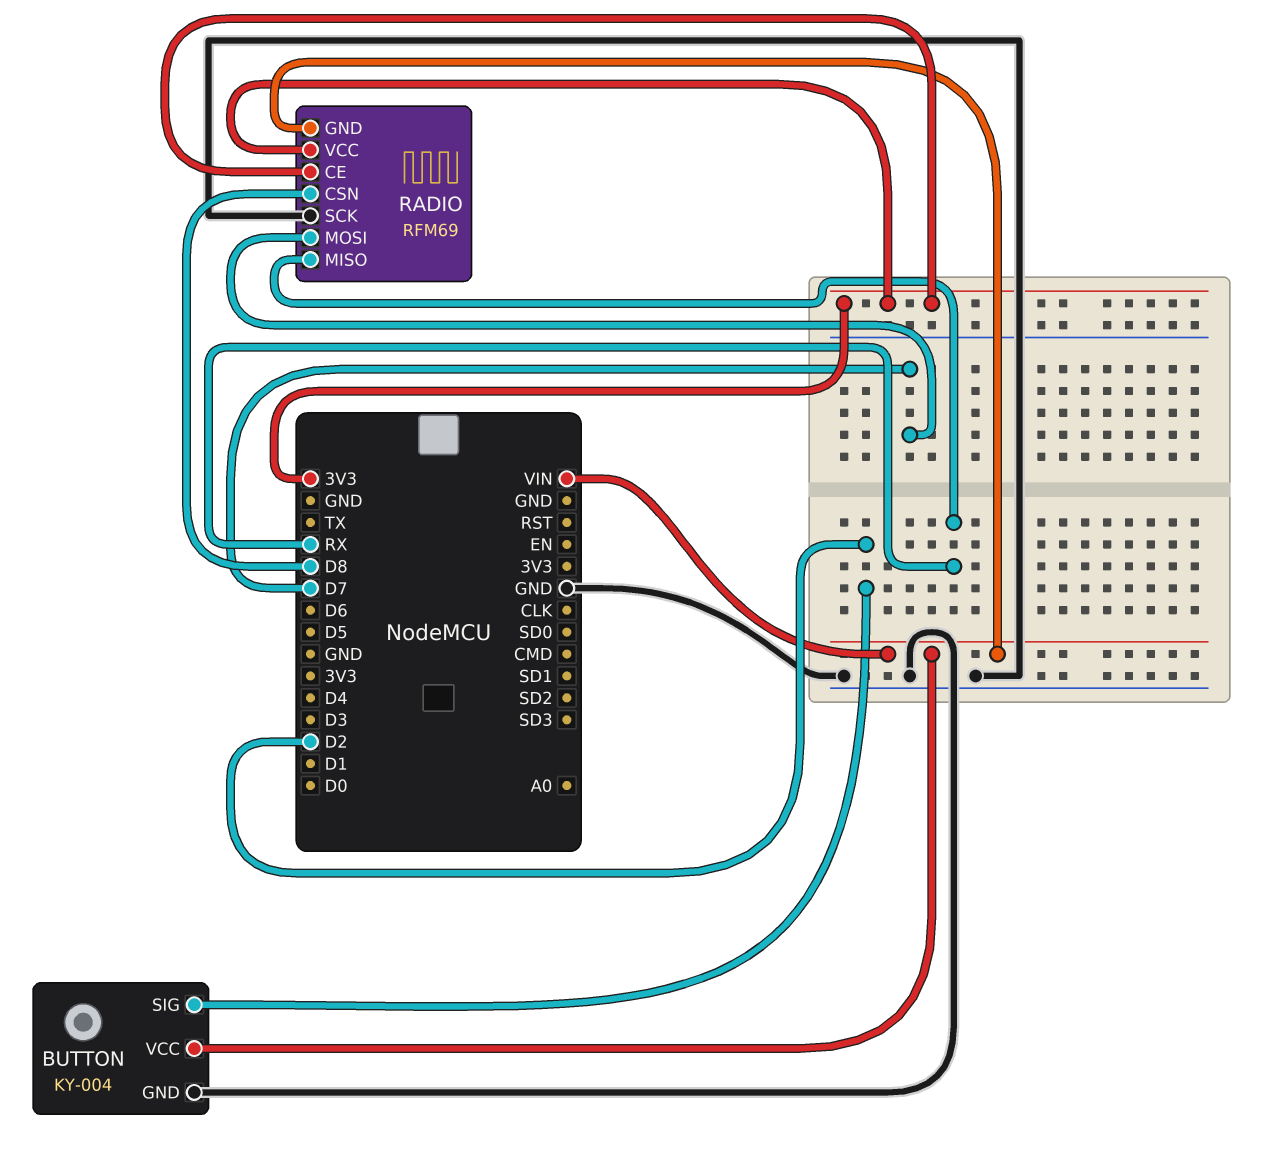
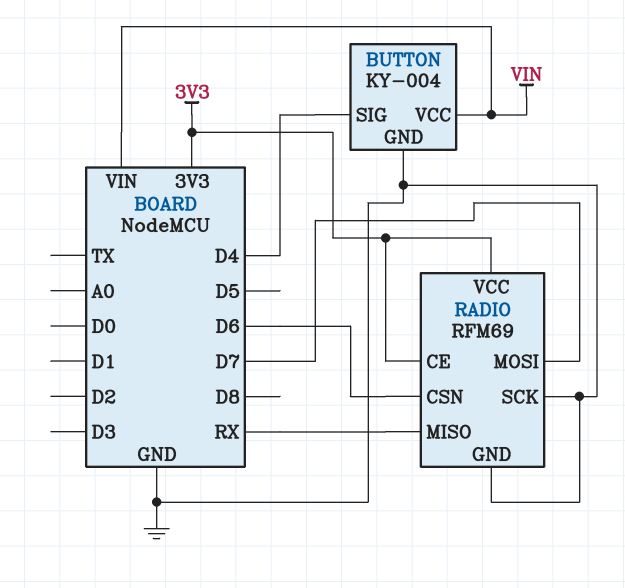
BUTTON pin SIG: D2 -> D4
RADIO pin CSN: D8 -> D6
RADIO pin GND: VIN -> GND

